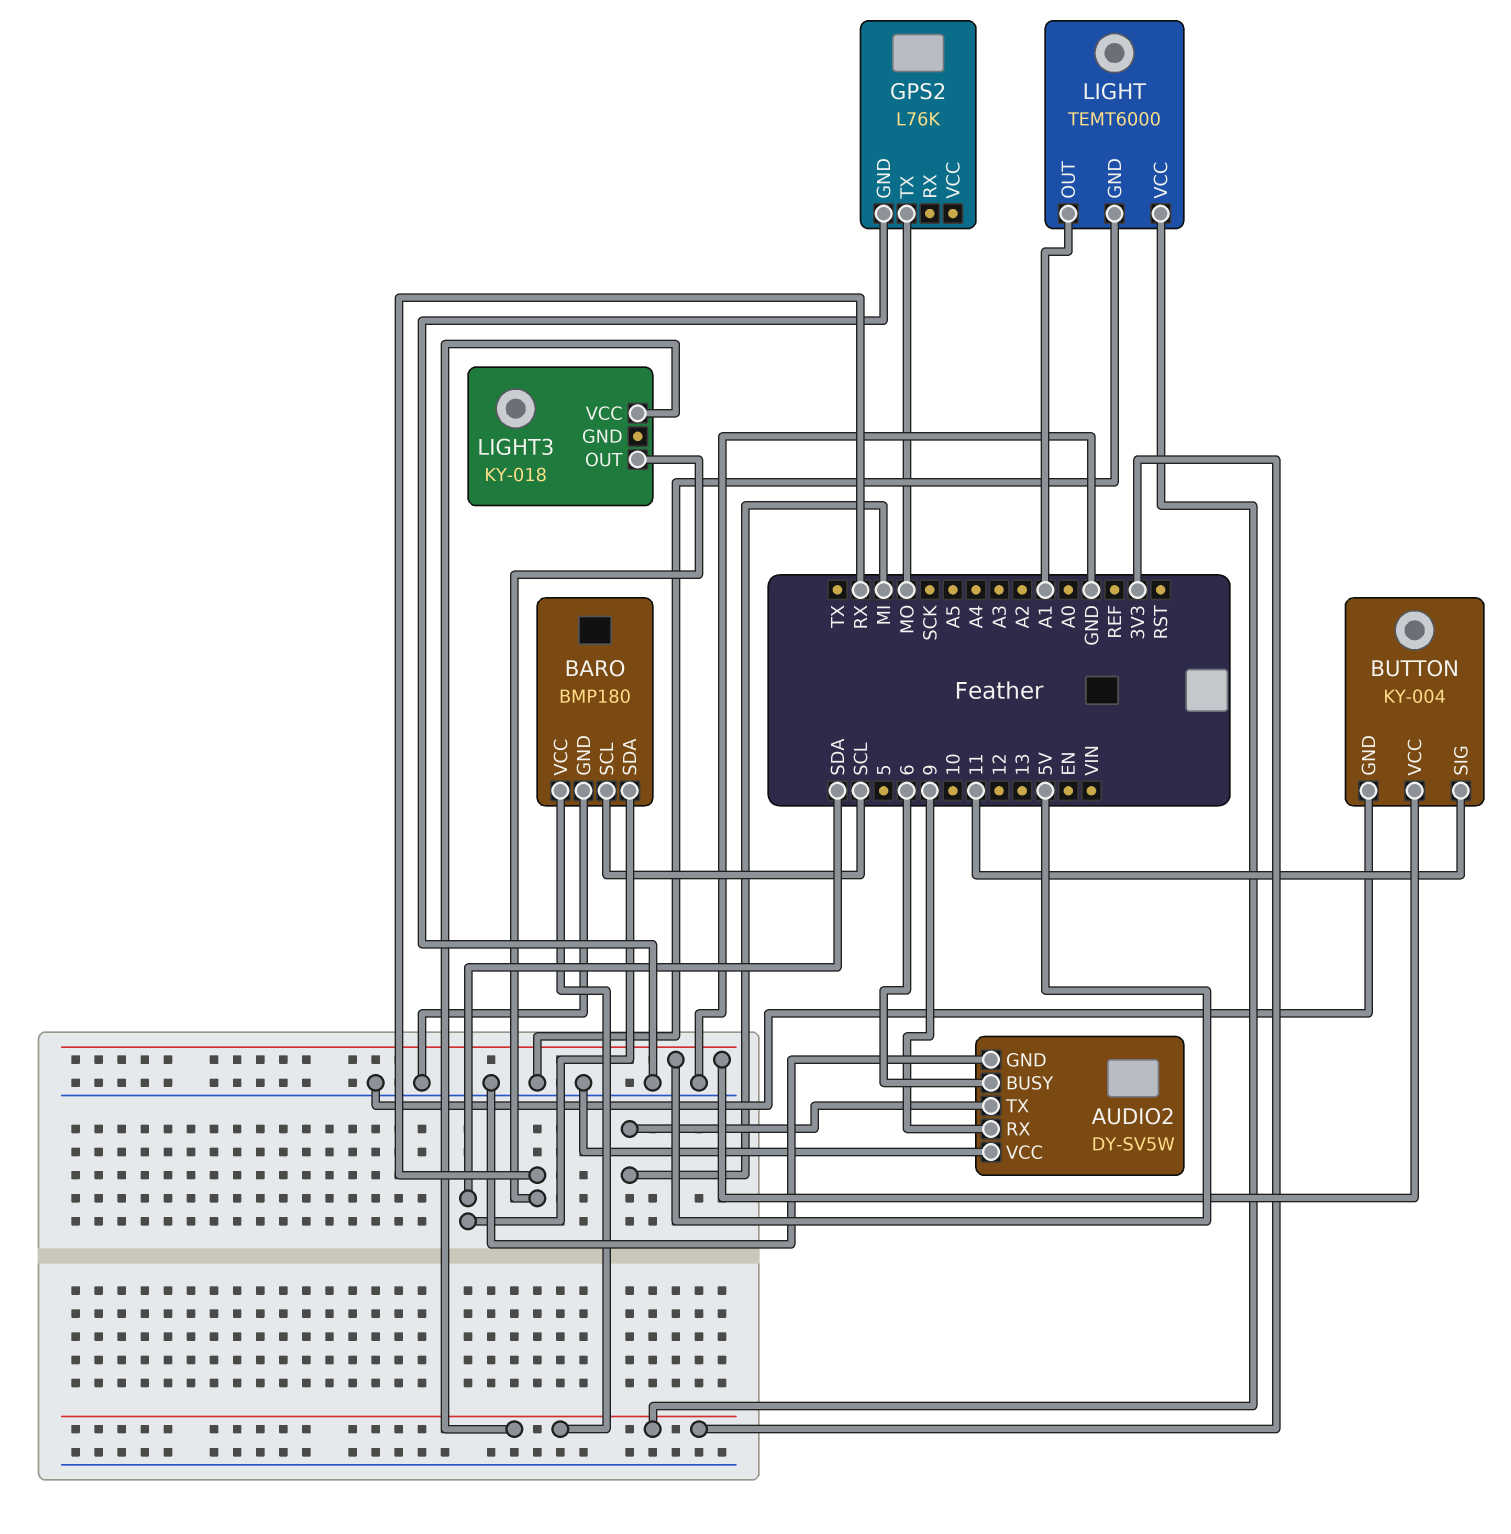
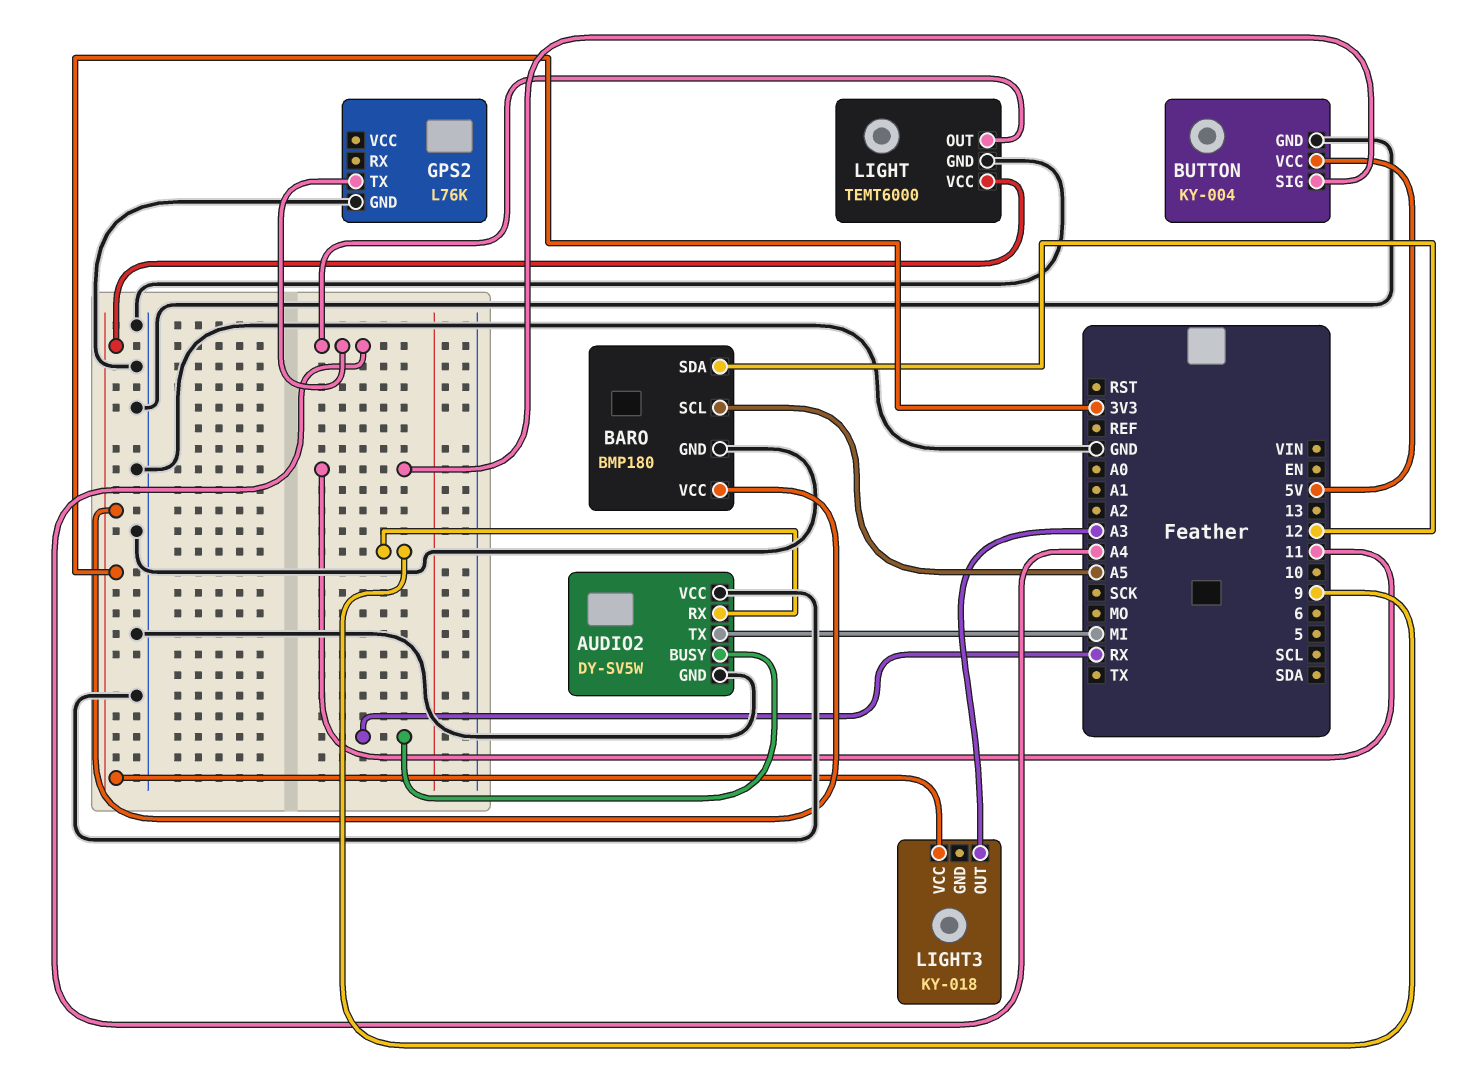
AUDIO2 pin BUSY: 6 -> RX
BARO pin SCL: SCL -> A5
BARO pin SDA: SDA -> 12
GPS2 pin TX: MO -> A4
LIGHT pin OUT: A1 -> A4
LIGHT3 pin OUT: RX -> A3

